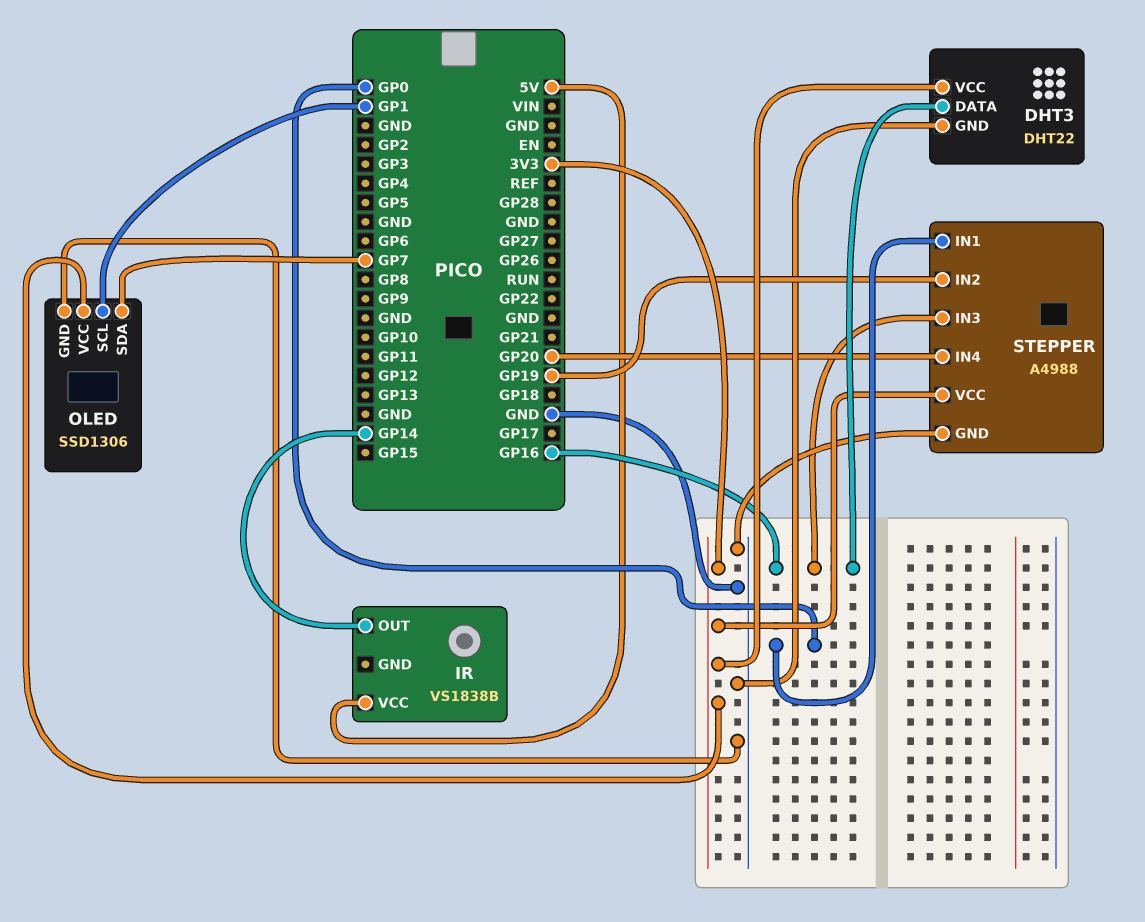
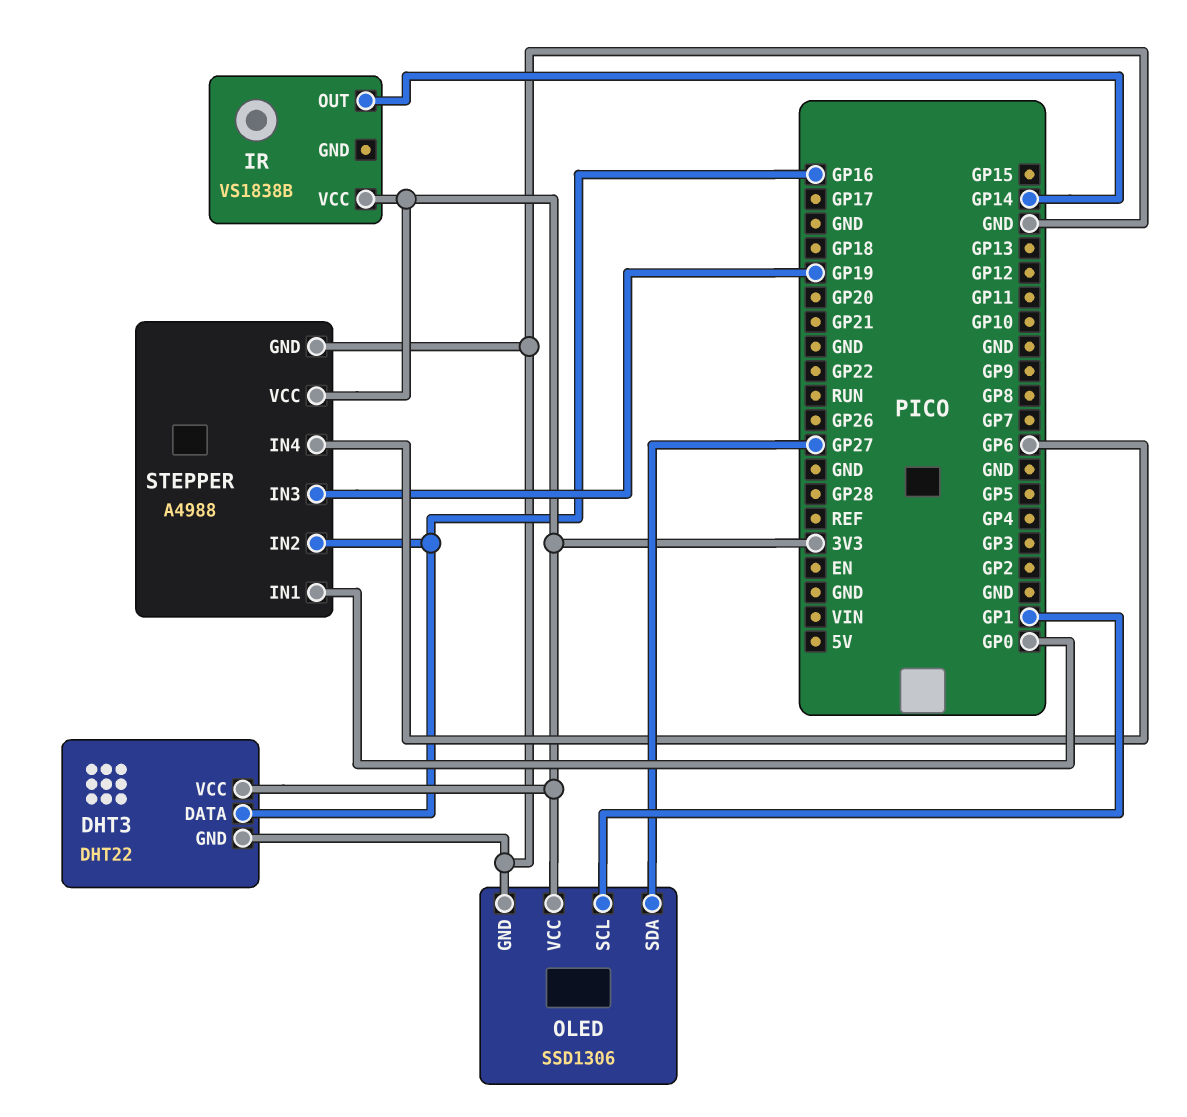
IR pin VCC: 5V -> 3V3
OLED pin SDA: GP7 -> GP27
STEPPER pin IN2: GP19 -> GP16
STEPPER pin IN3: GP16 -> GP19
STEPPER pin IN4: GP20 -> GP6

